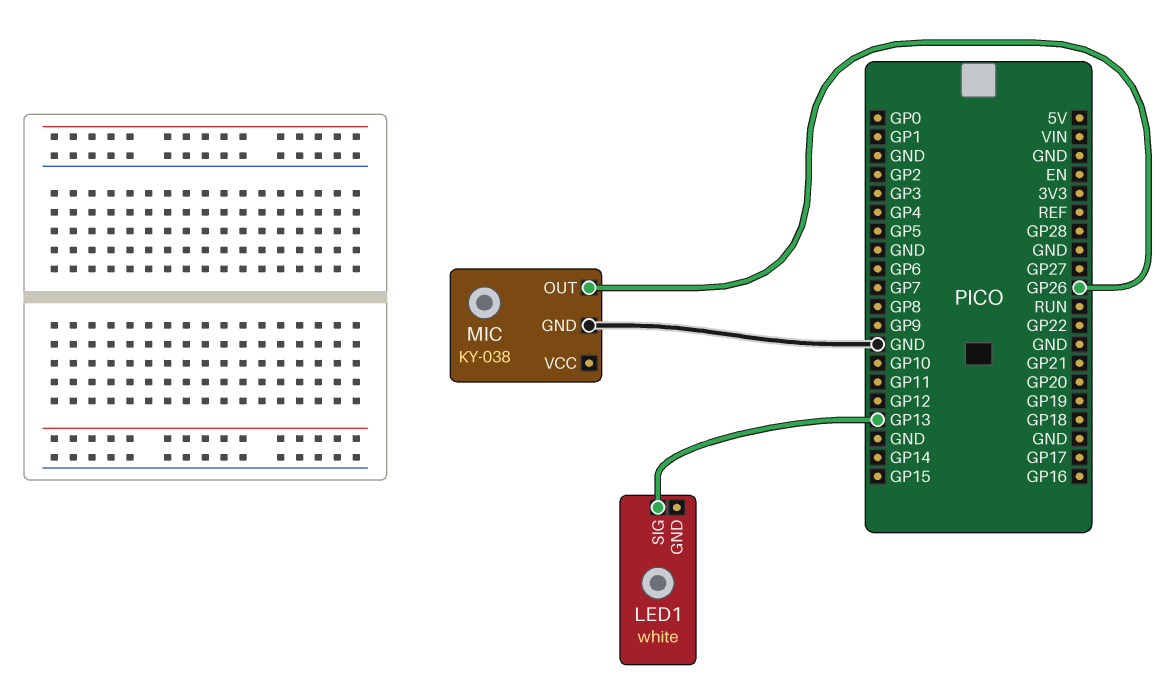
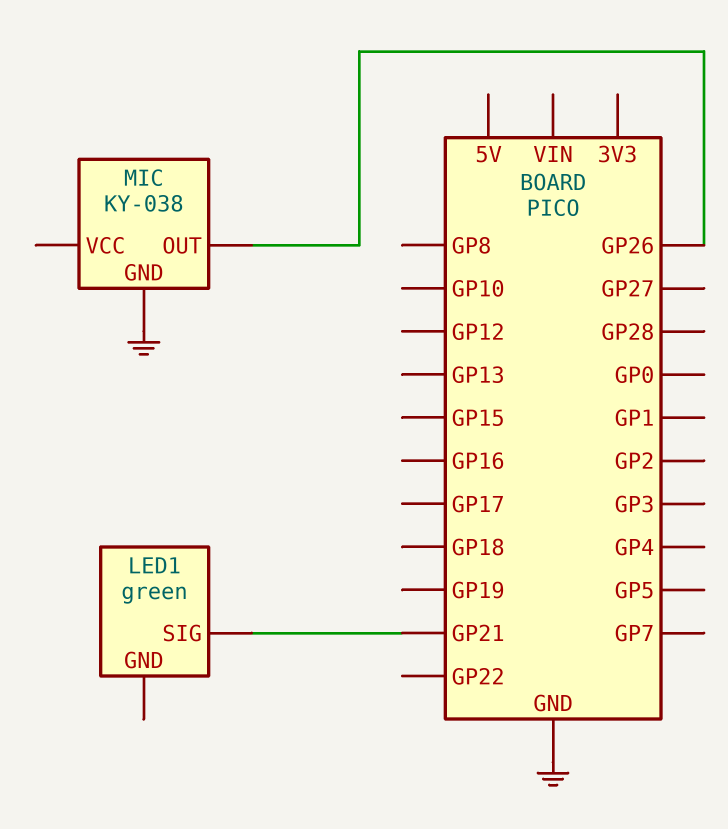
LED1: white -> green
LED1 pin SIG: GP13 -> GP21

